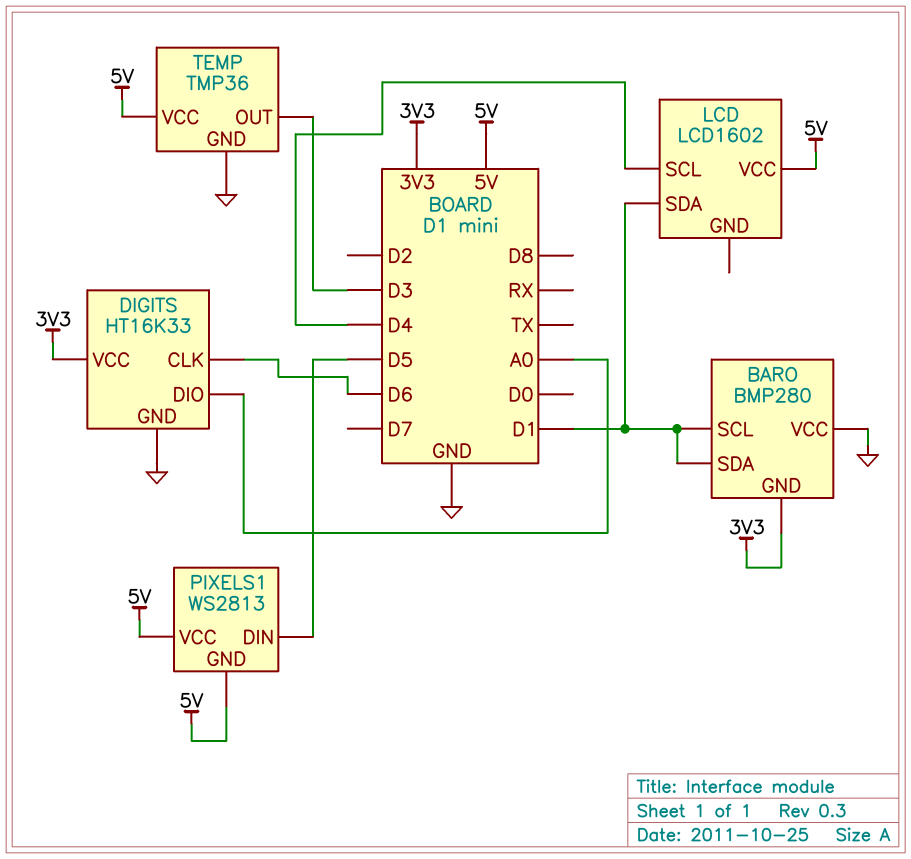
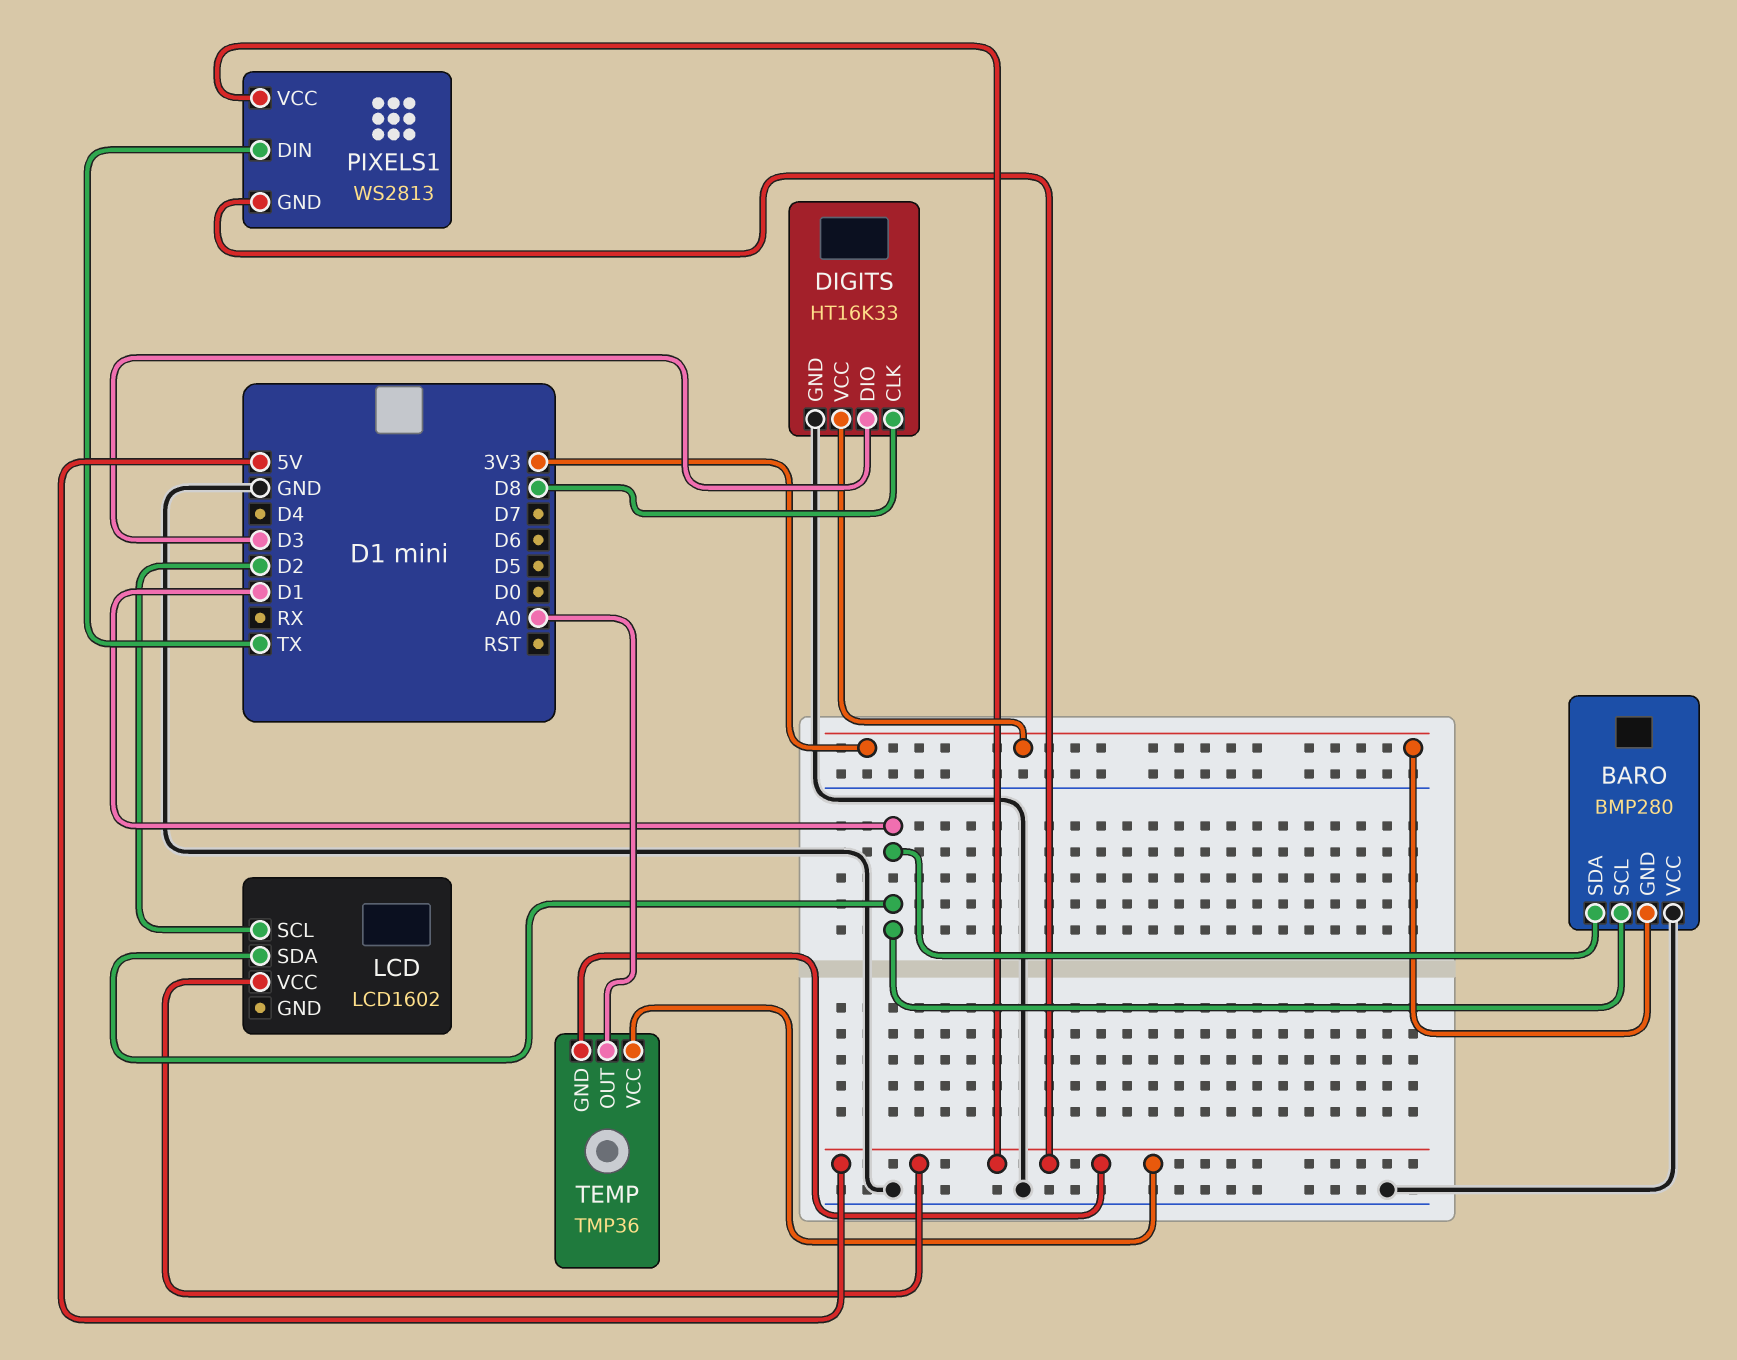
DIGITS pin CLK: D6 -> D8
DIGITS pin DIO: A0 -> D3
LCD pin SCL: D4 -> D2
PIXELS1 pin DIN: D5 -> TX
TEMP pin GND: GND -> 5V
TEMP pin OUT: D3 -> A0

